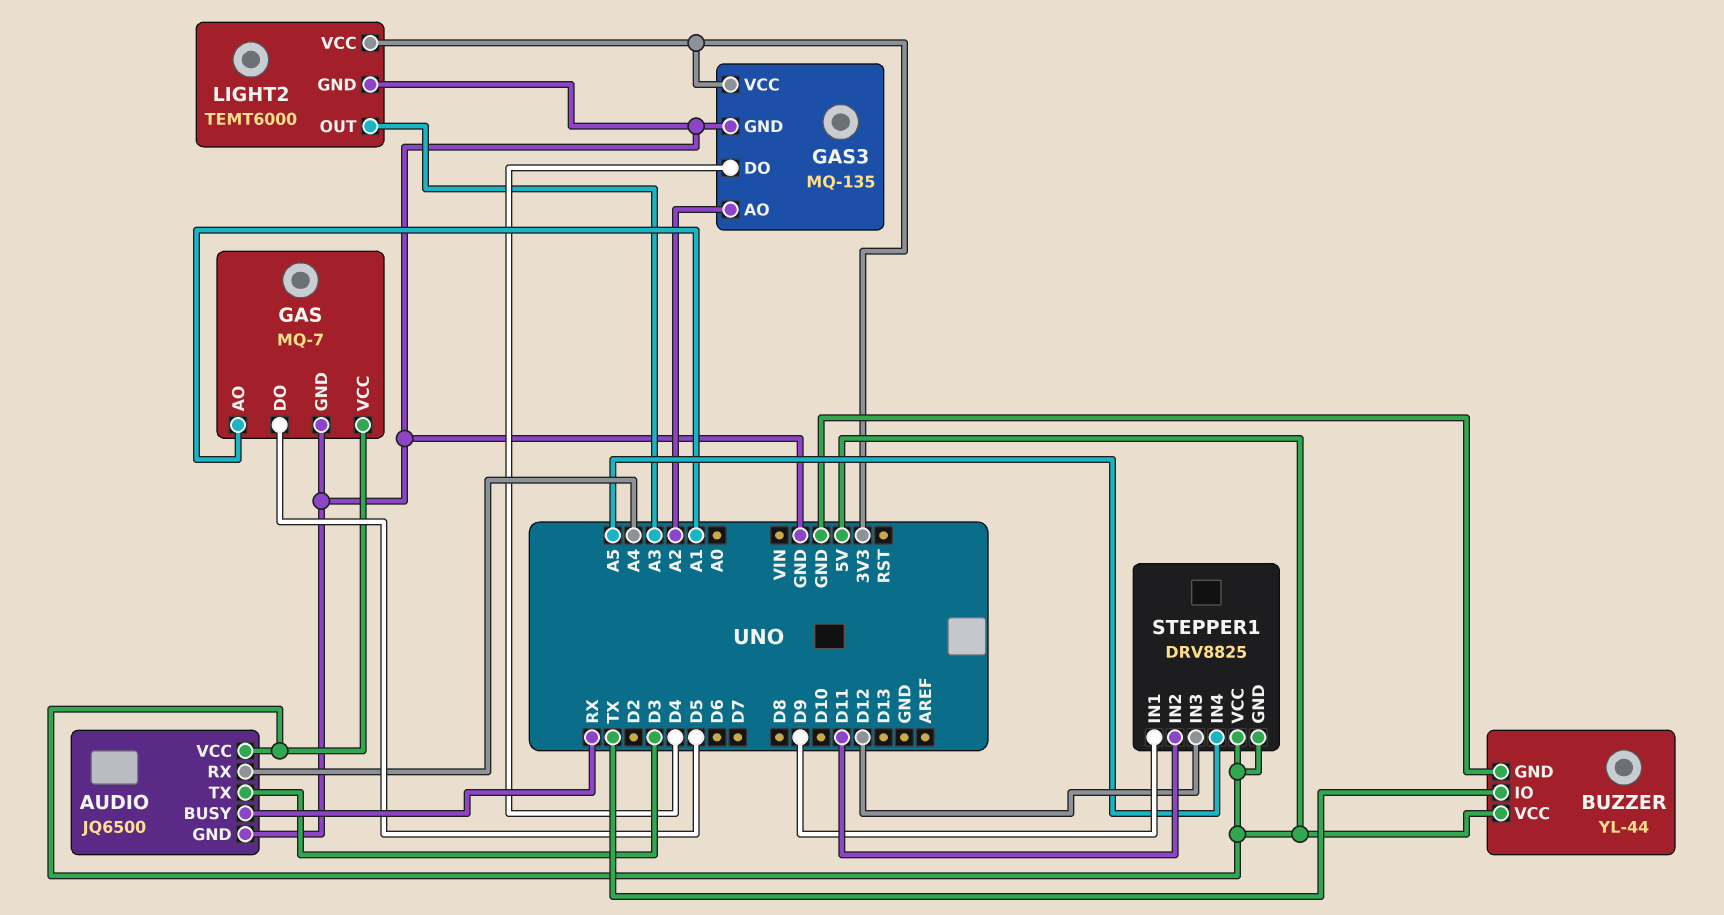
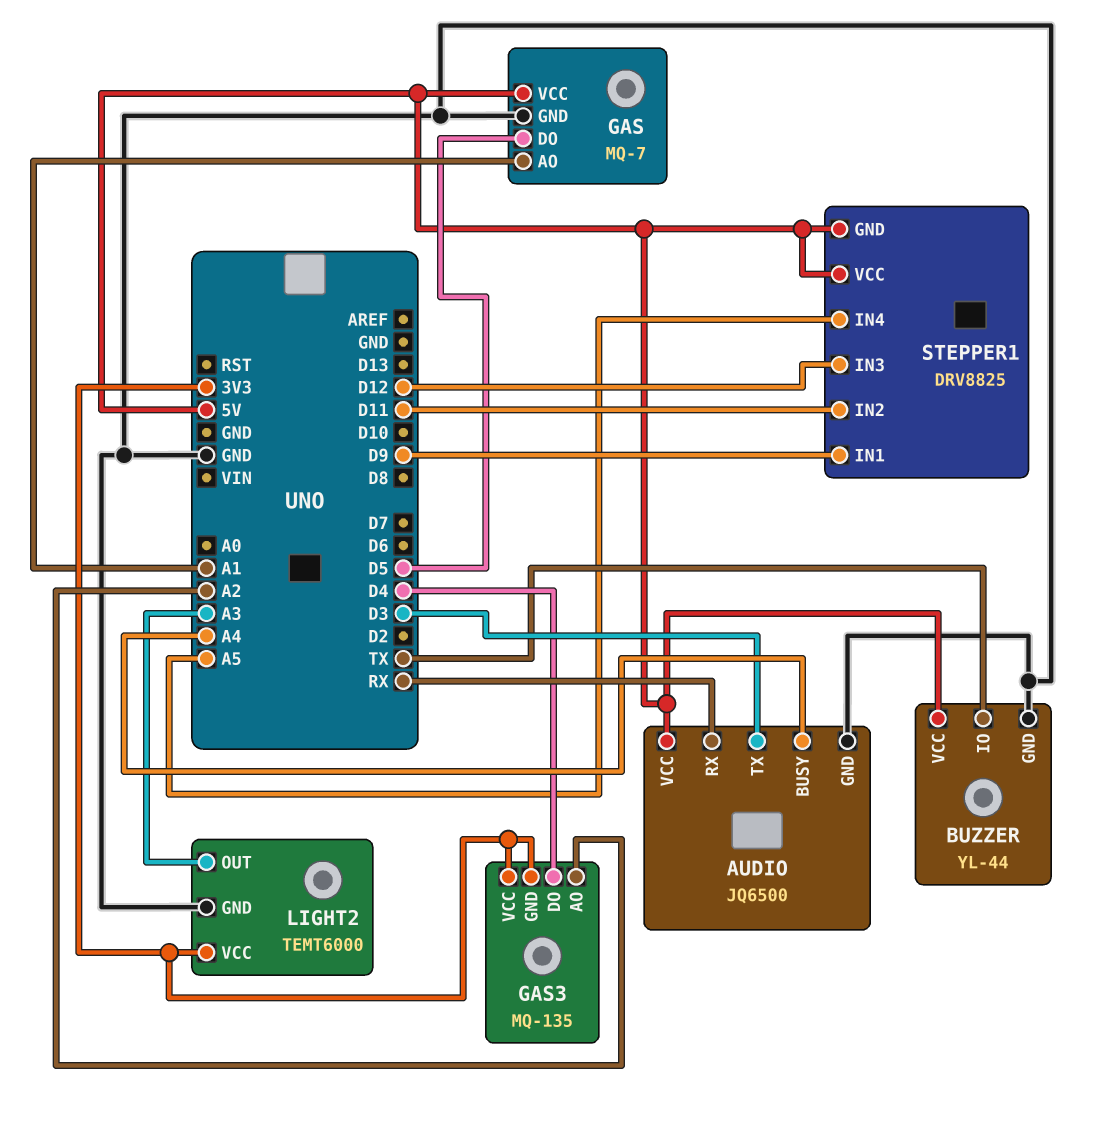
AUDIO pin BUSY: RX -> A4
AUDIO pin RX: A4 -> RX
GAS3 pin GND: GND -> 3V3

